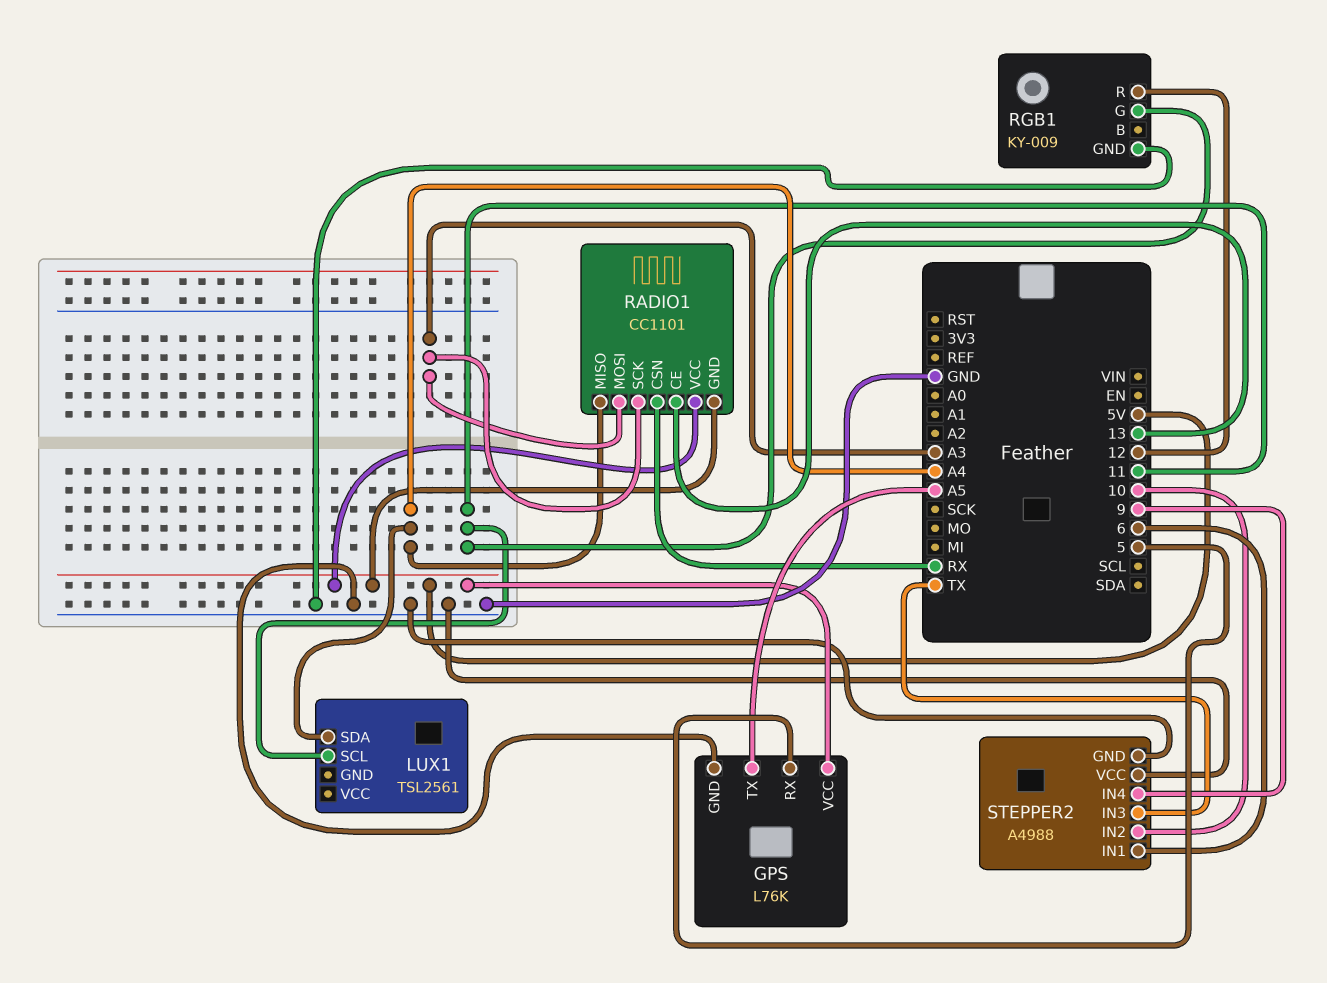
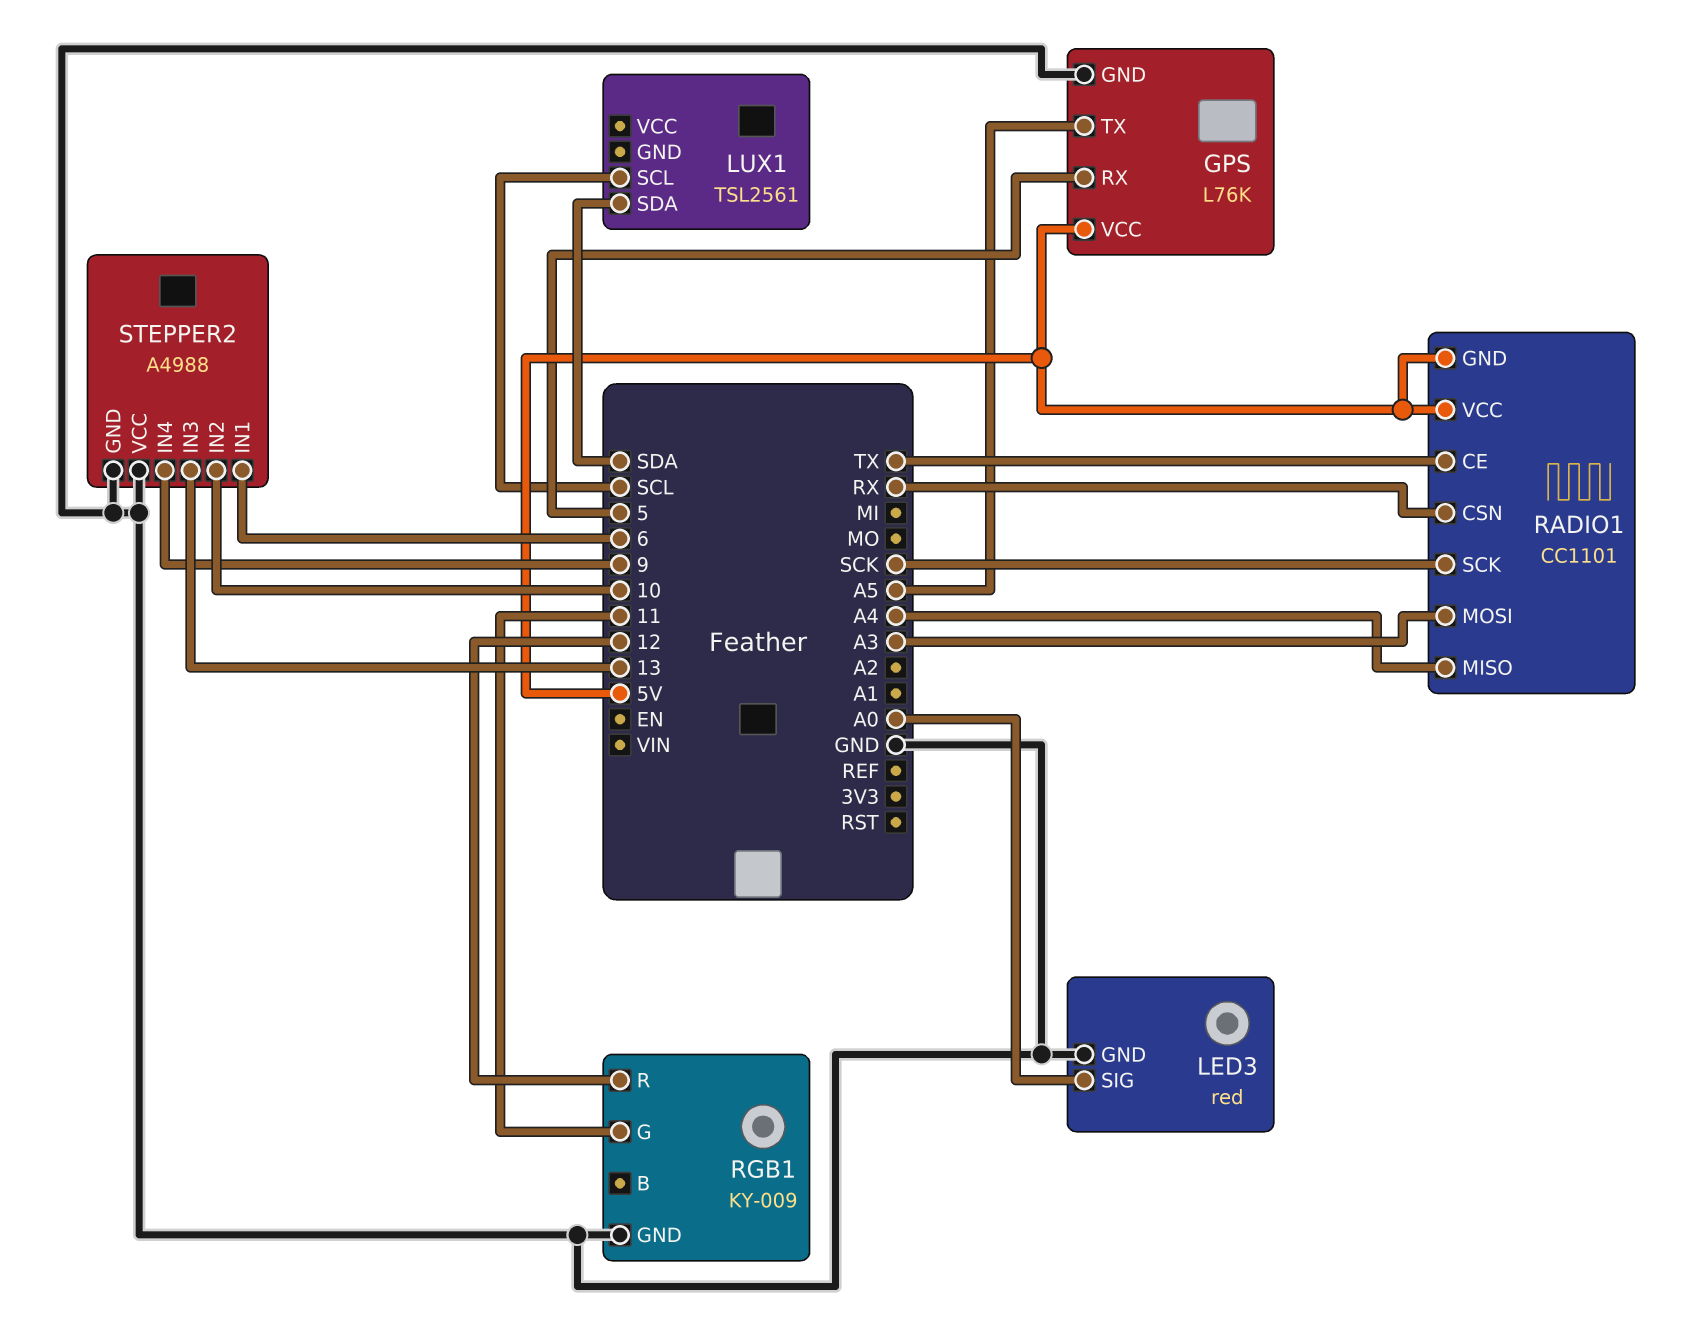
LED3: none -> red
LED3 pin GND: none -> GND
LED3 pin SIG: none -> A0
LUX1 pin SCL: 11 -> SCL
LUX1 pin SDA: A4 -> SDA
RADIO1 pin CE: 13 -> TX
RADIO1 pin SCK: A3 -> SCK
STEPPER2 pin IN3: TX -> 13

